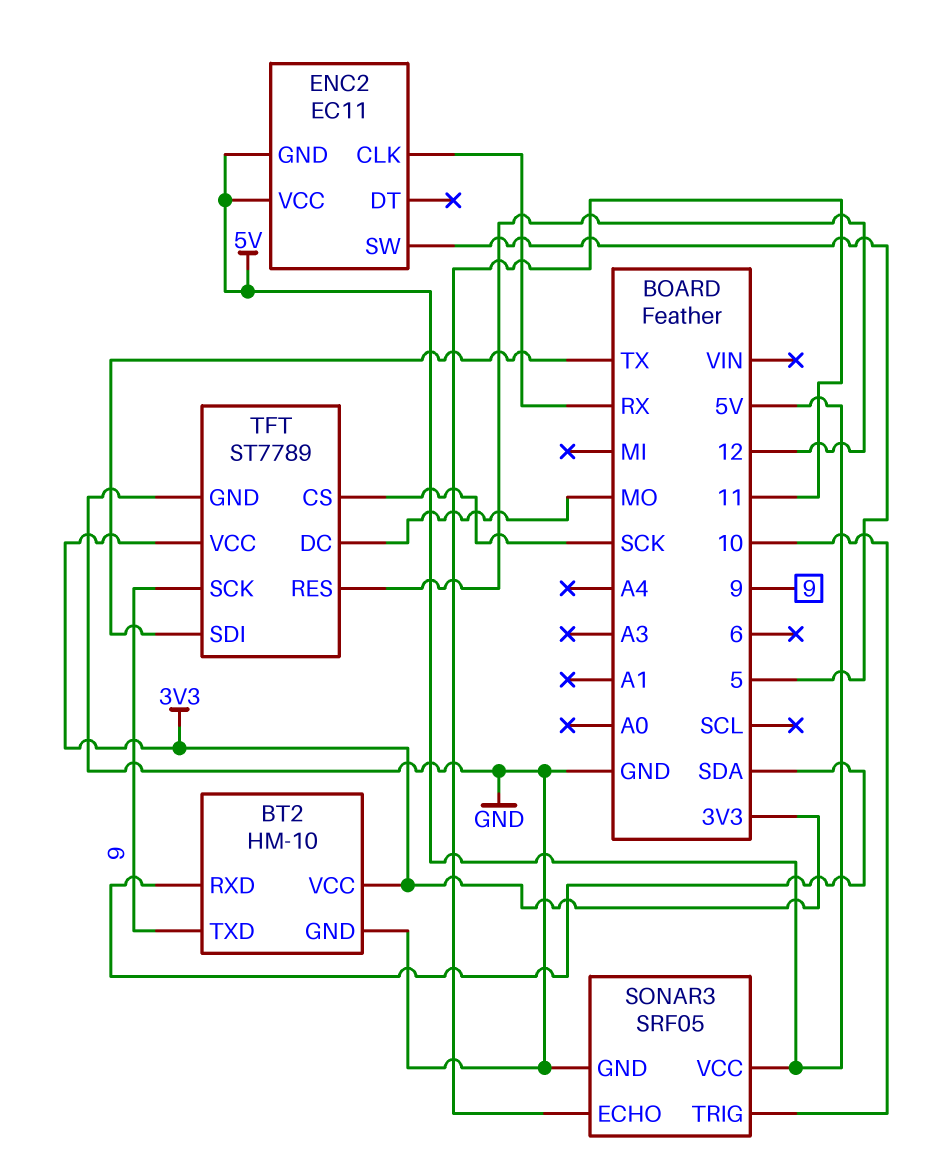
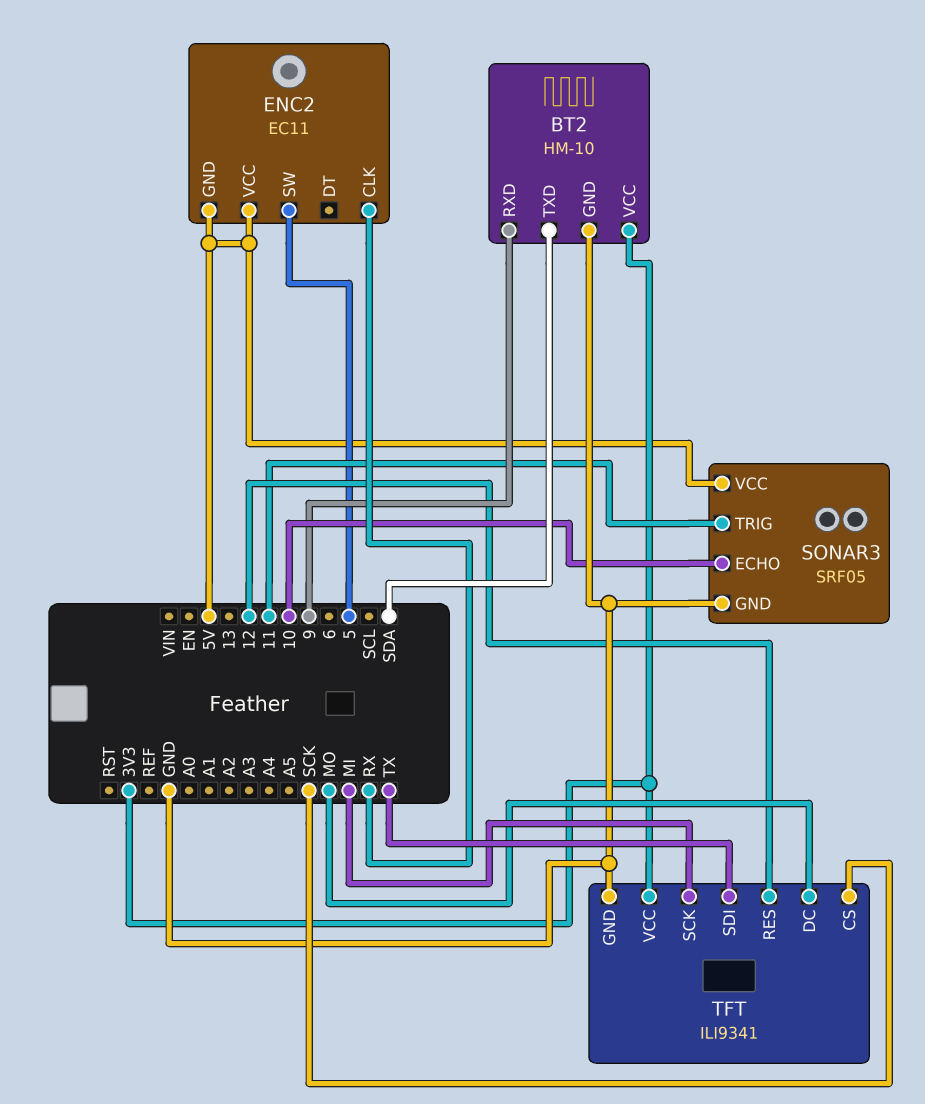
BT2 pin RXD: SDA -> 9
BT2 pin TXD: 9 -> SDA
SONAR3 pin ECHO: 11 -> 10
SONAR3 pin TRIG: 10 -> 11
TFT: ST7789 -> ILI9341
TFT pin SCK: 9 -> MI

